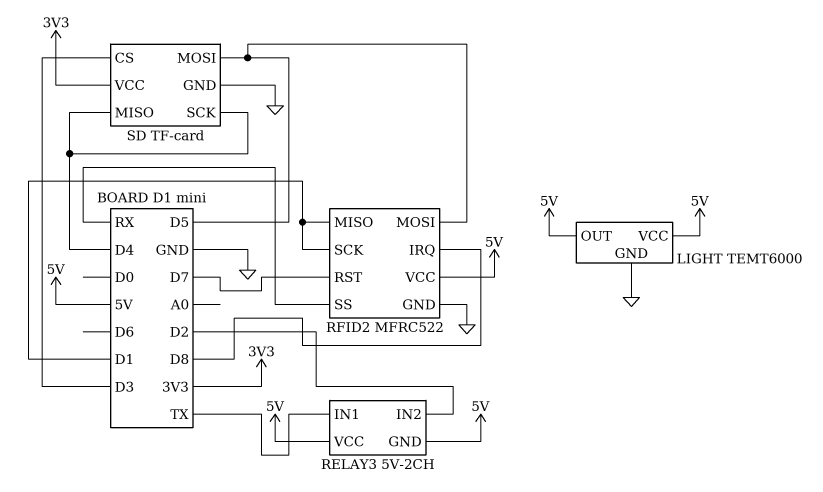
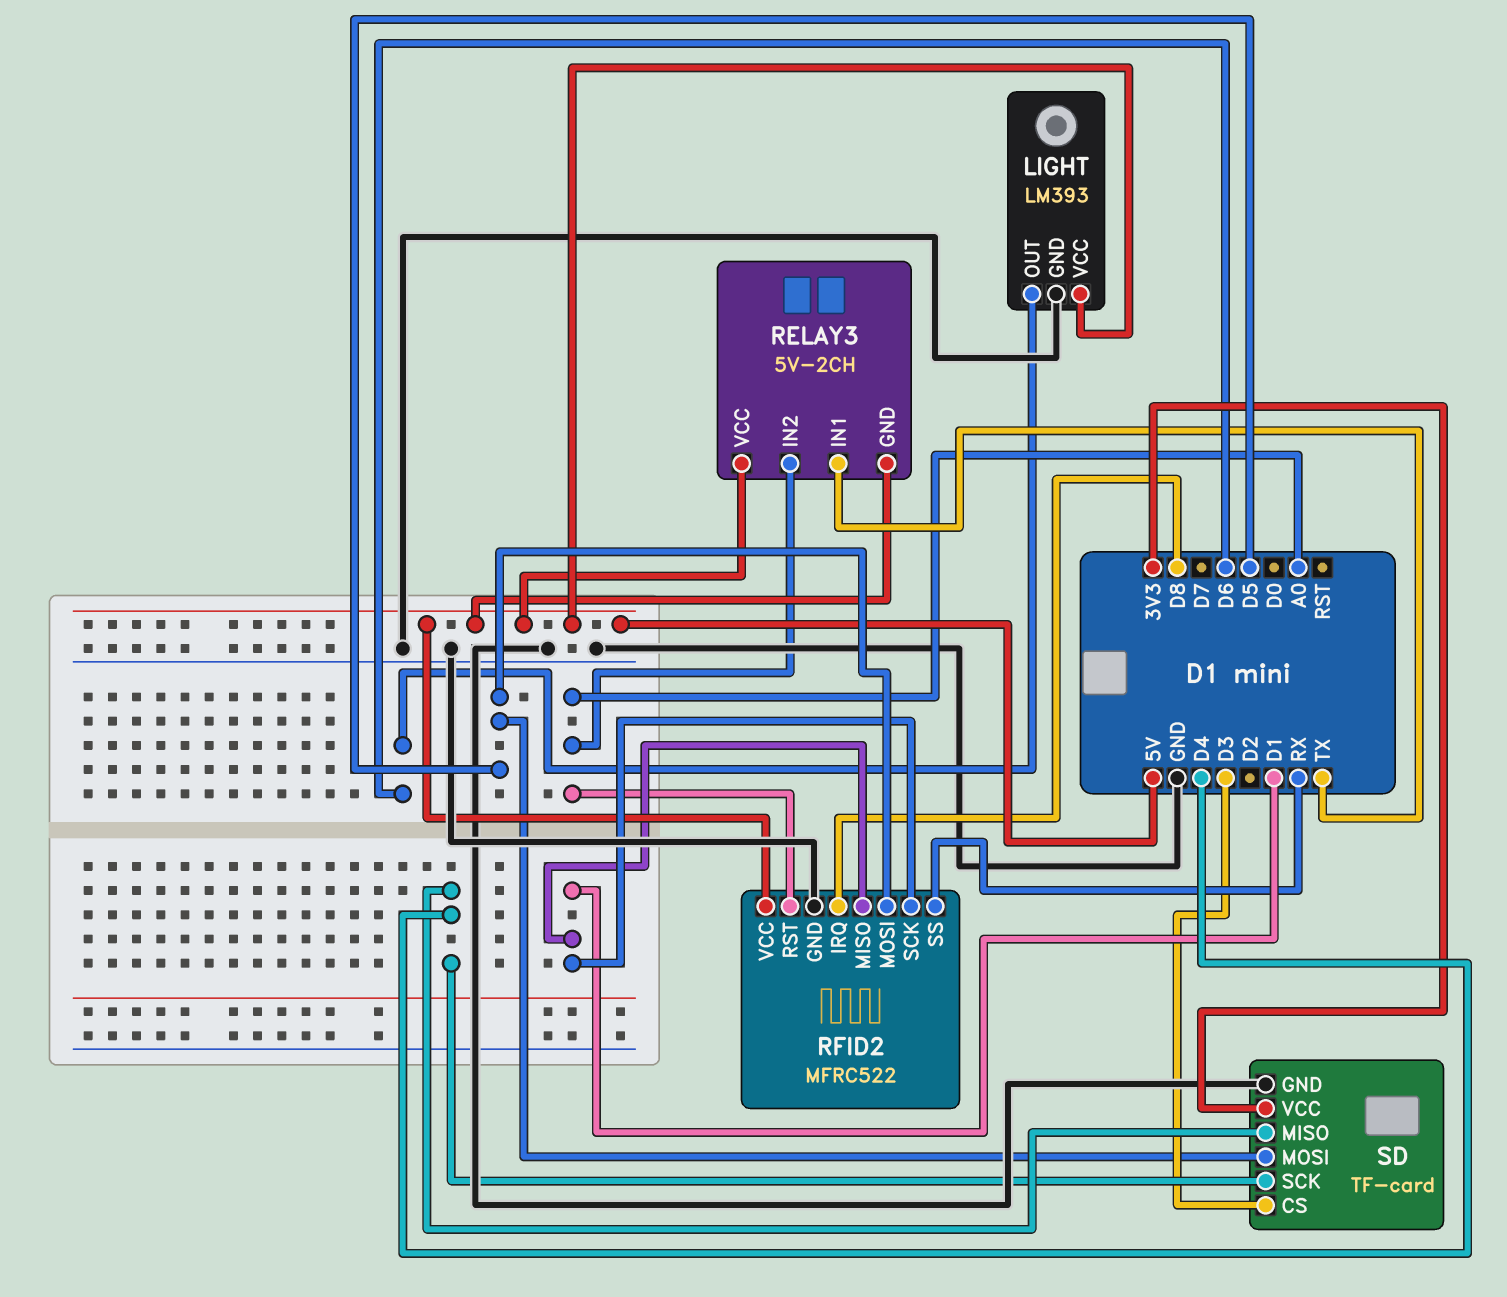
LIGHT: TEMT6000 -> LM393
LIGHT pin OUT: 5V -> D6
RELAY3 pin IN2: D2 -> A0
RFID2 pin RST: D7 -> A0

